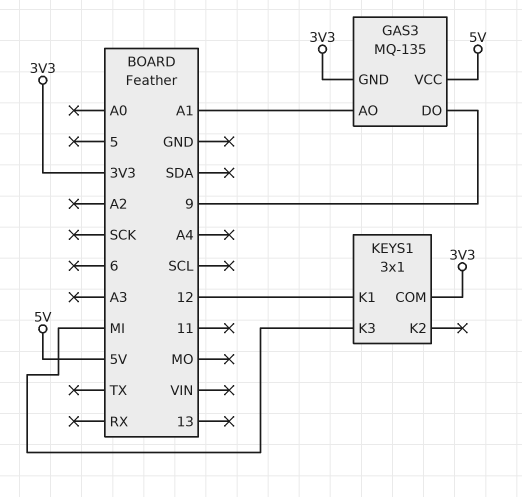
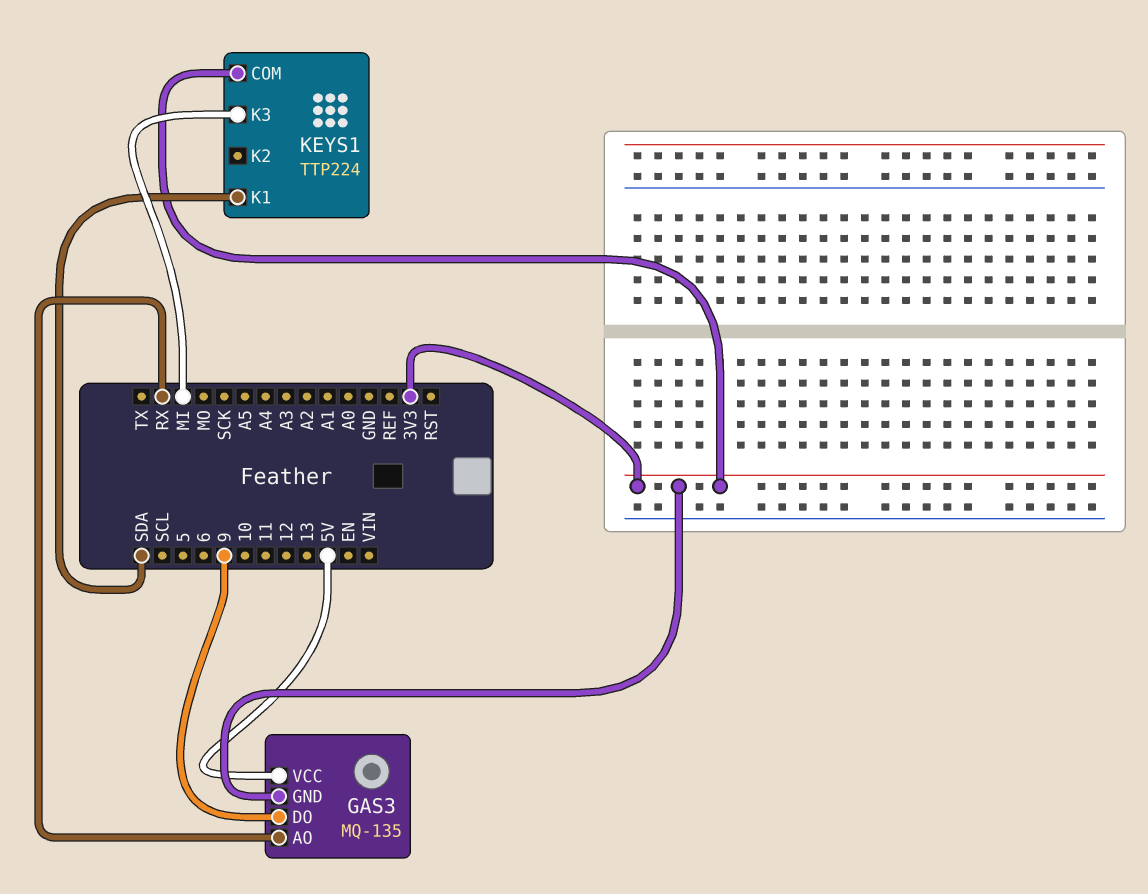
GAS3 pin AO: A1 -> RX
KEYS1: 3x1 -> TTP224
KEYS1 pin K1: 12 -> SDA

